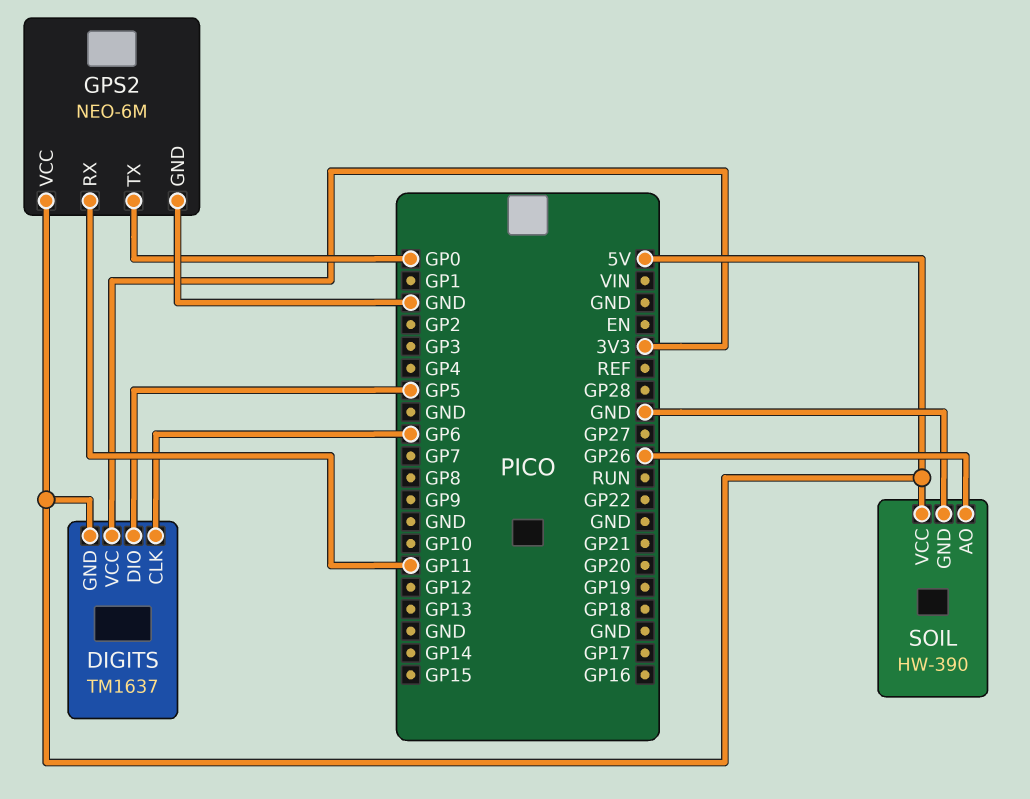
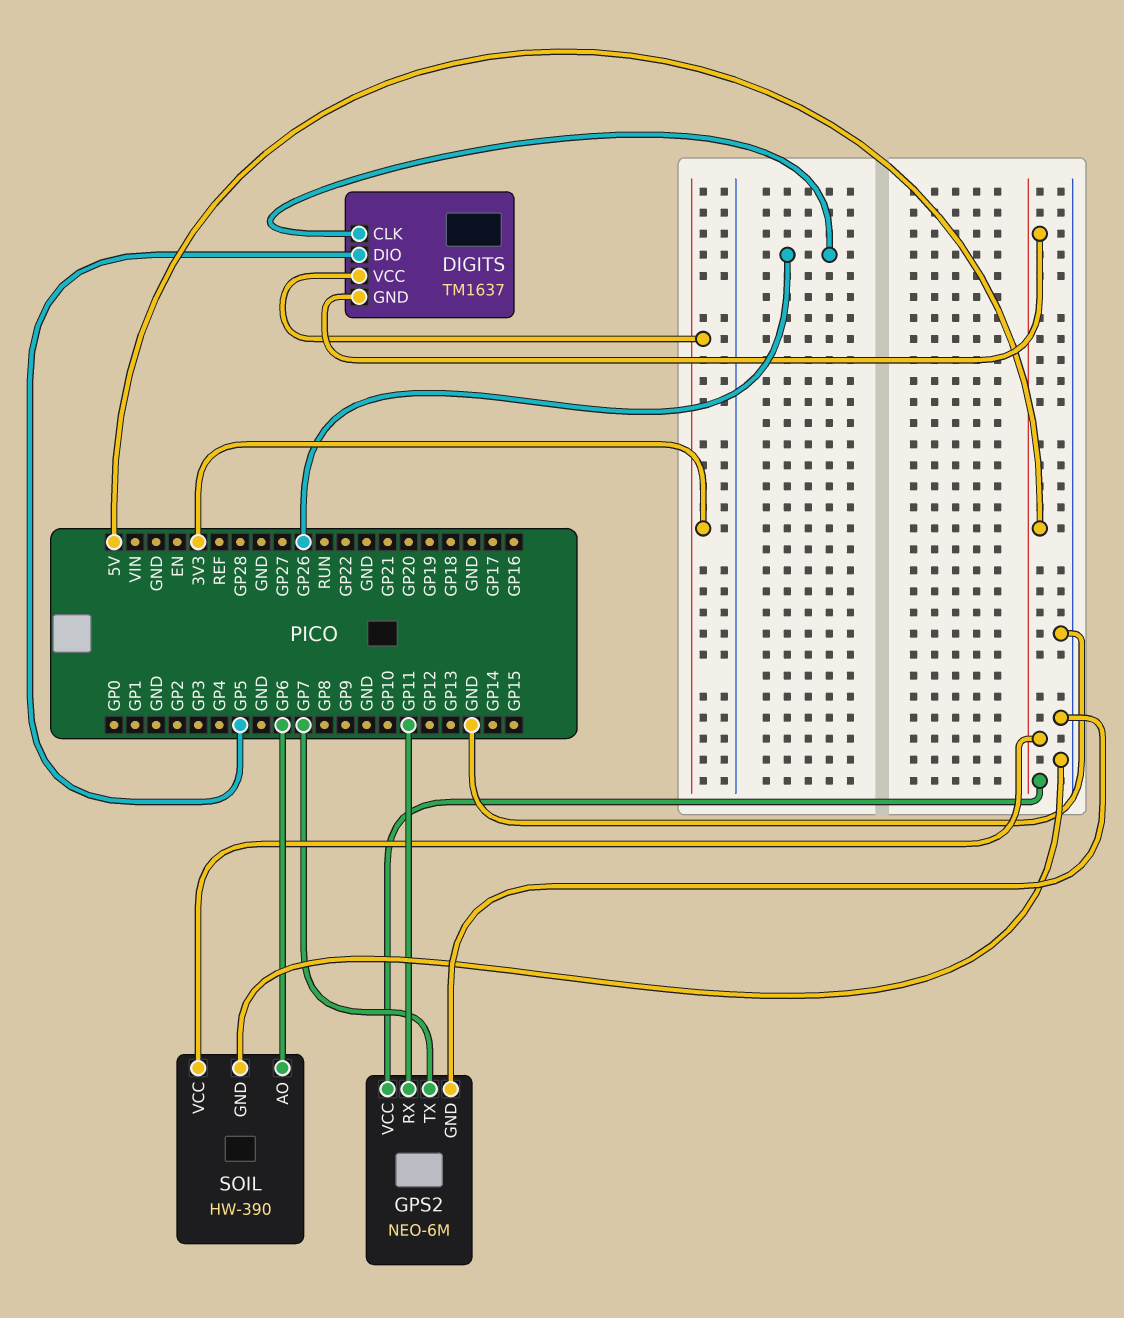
DIGITS pin CLK: GP6 -> GP26
GPS2 pin TX: GP0 -> GP7
SOIL pin AO: GP26 -> GP6

